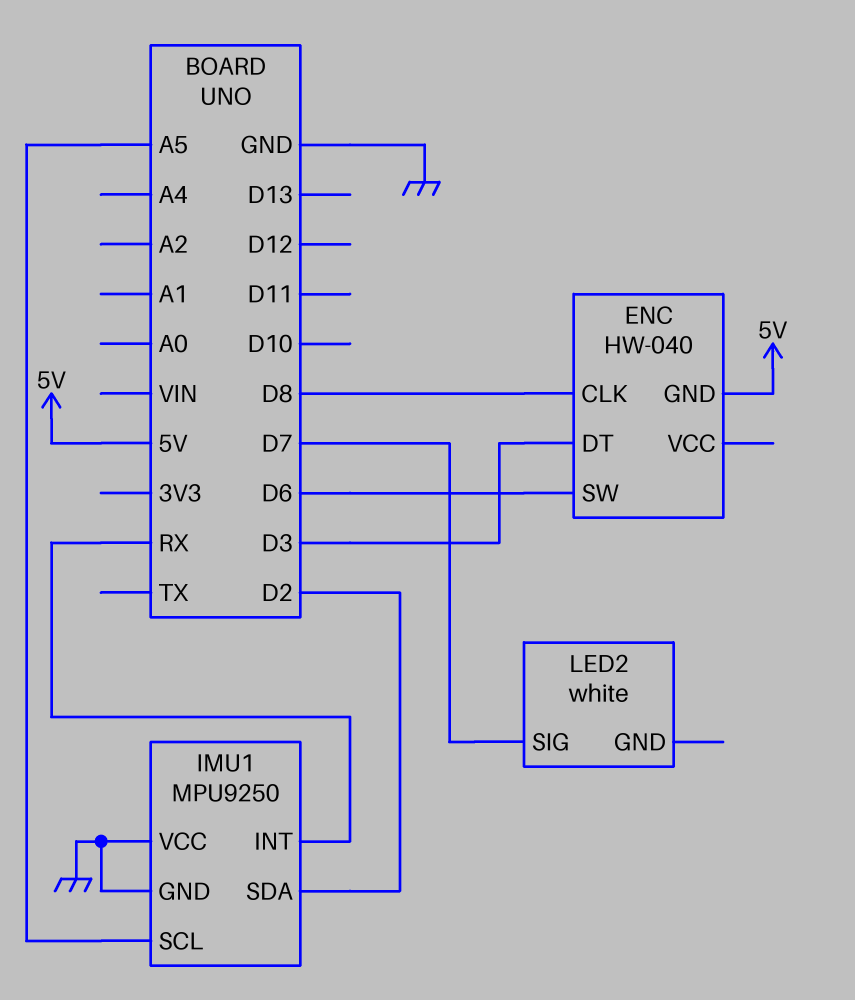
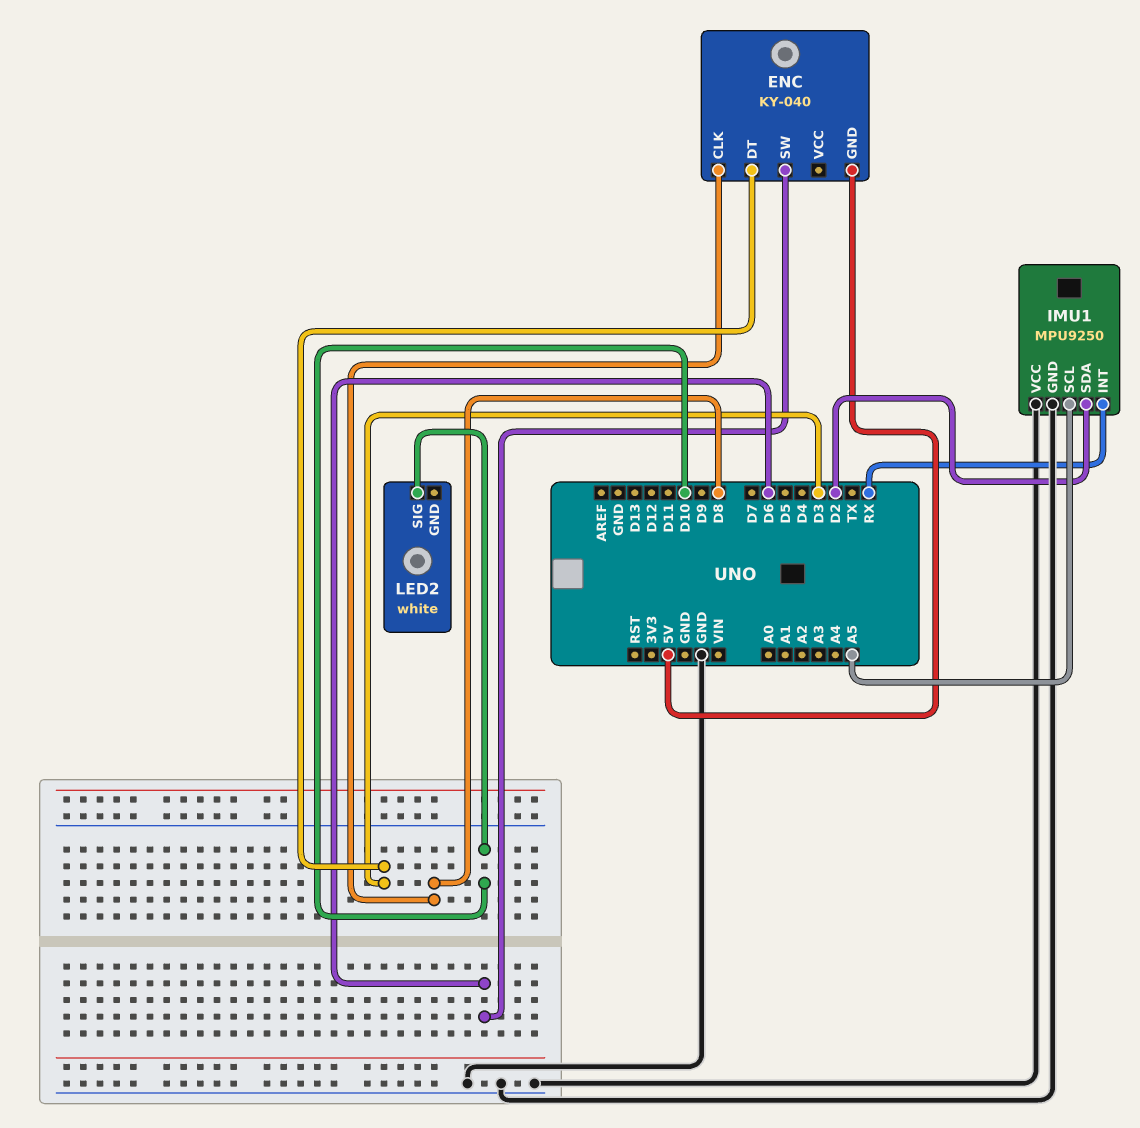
ENC: HW-040 -> KY-040
LED2 pin SIG: D7 -> D10

